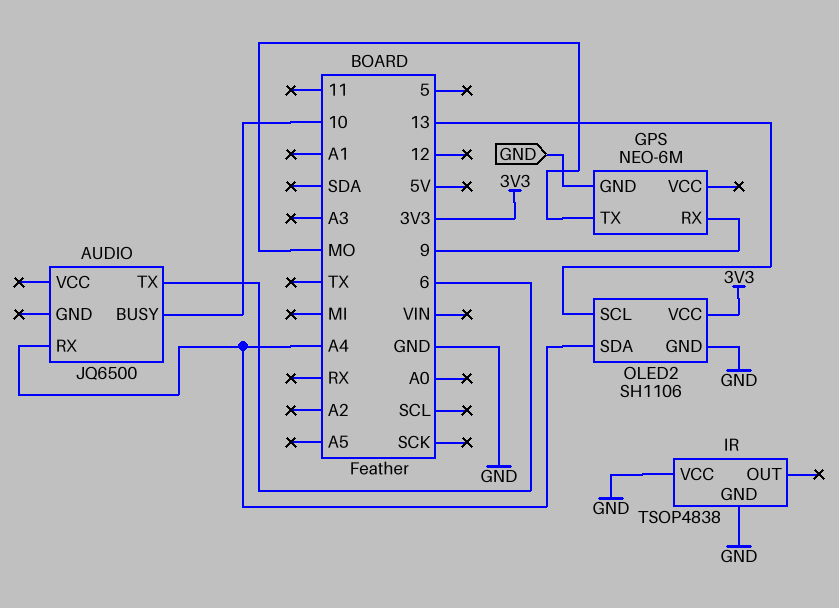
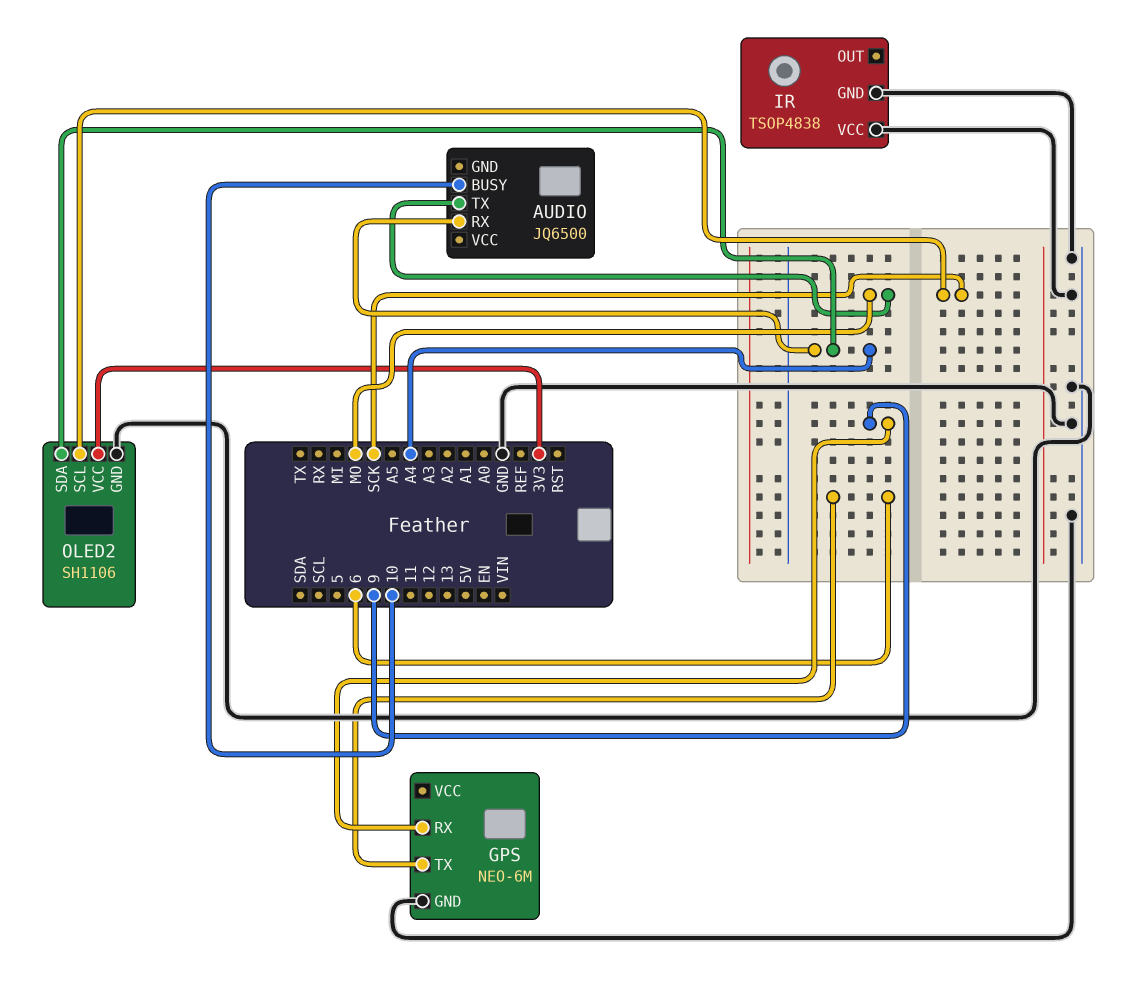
AUDIO pin TX: 6 -> MO
GPS pin TX: MO -> 6
OLED2 pin SCL: 13 -> SCK

